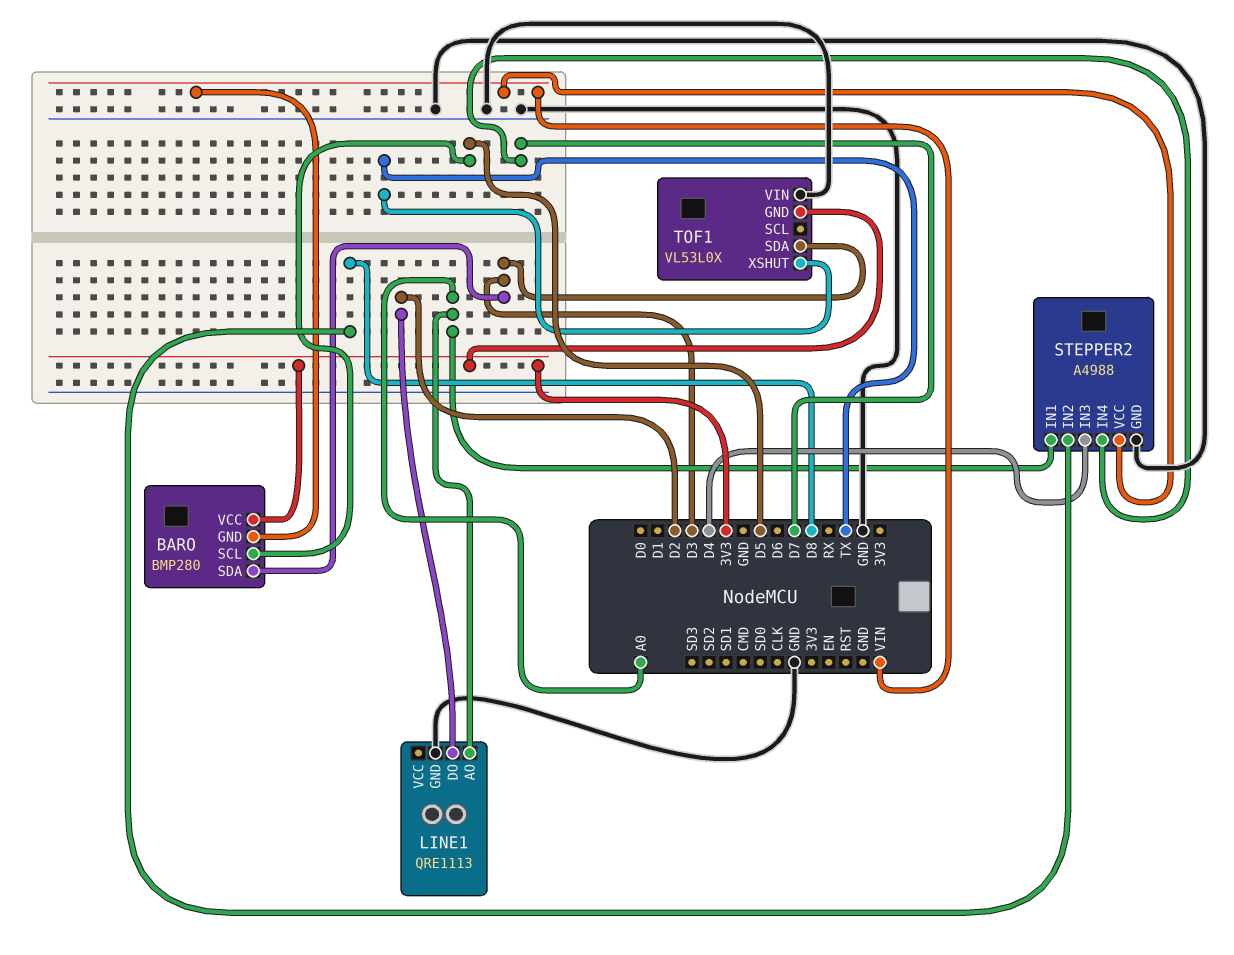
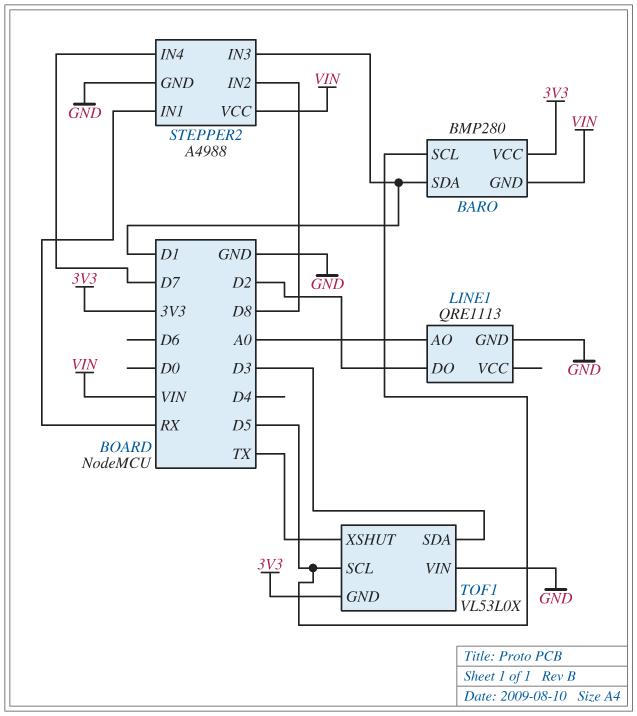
BARO pin SDA: D3 -> D1
STEPPER2 pin IN1: A0 -> RX
STEPPER2 pin IN3: D4 -> D1
TOF1 pin SCL: none -> D5

